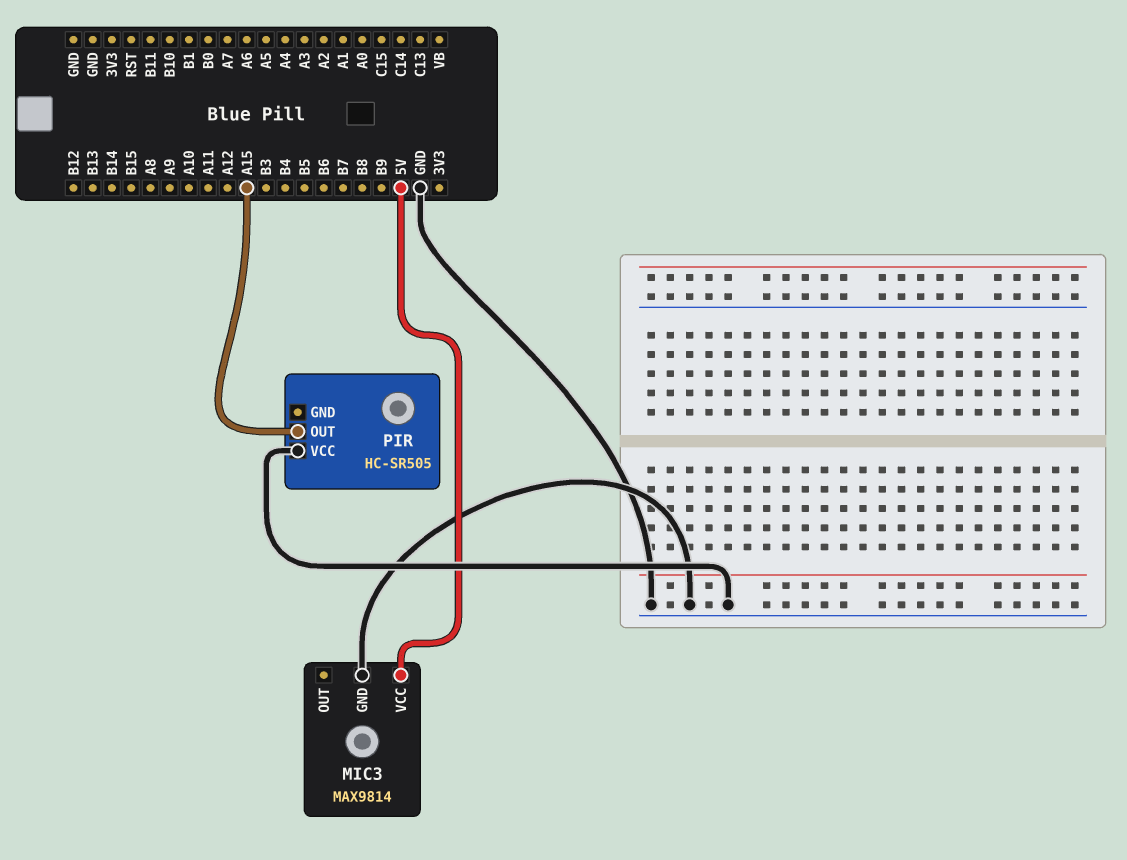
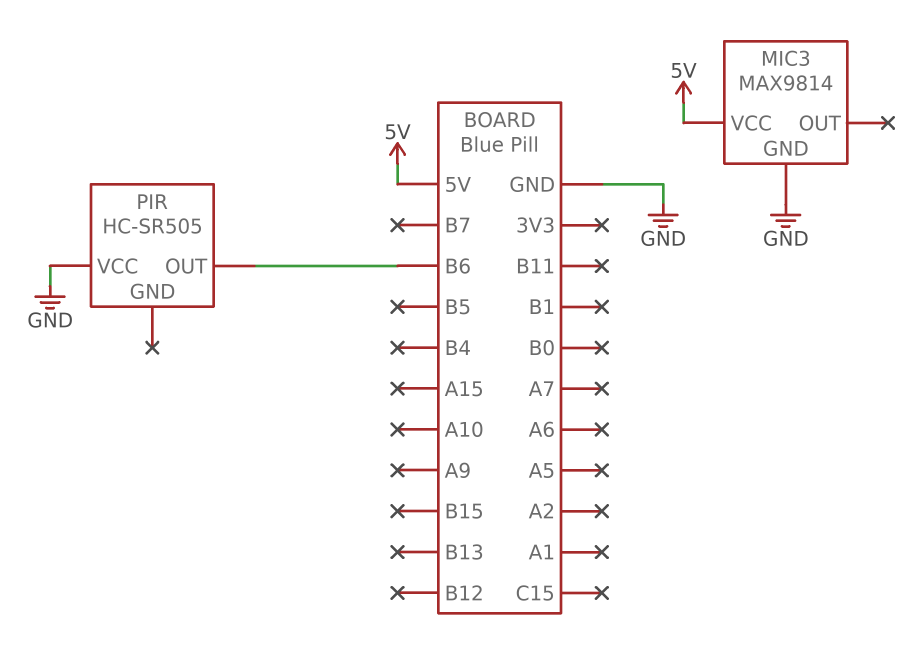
PIR pin OUT: A15 -> B6

